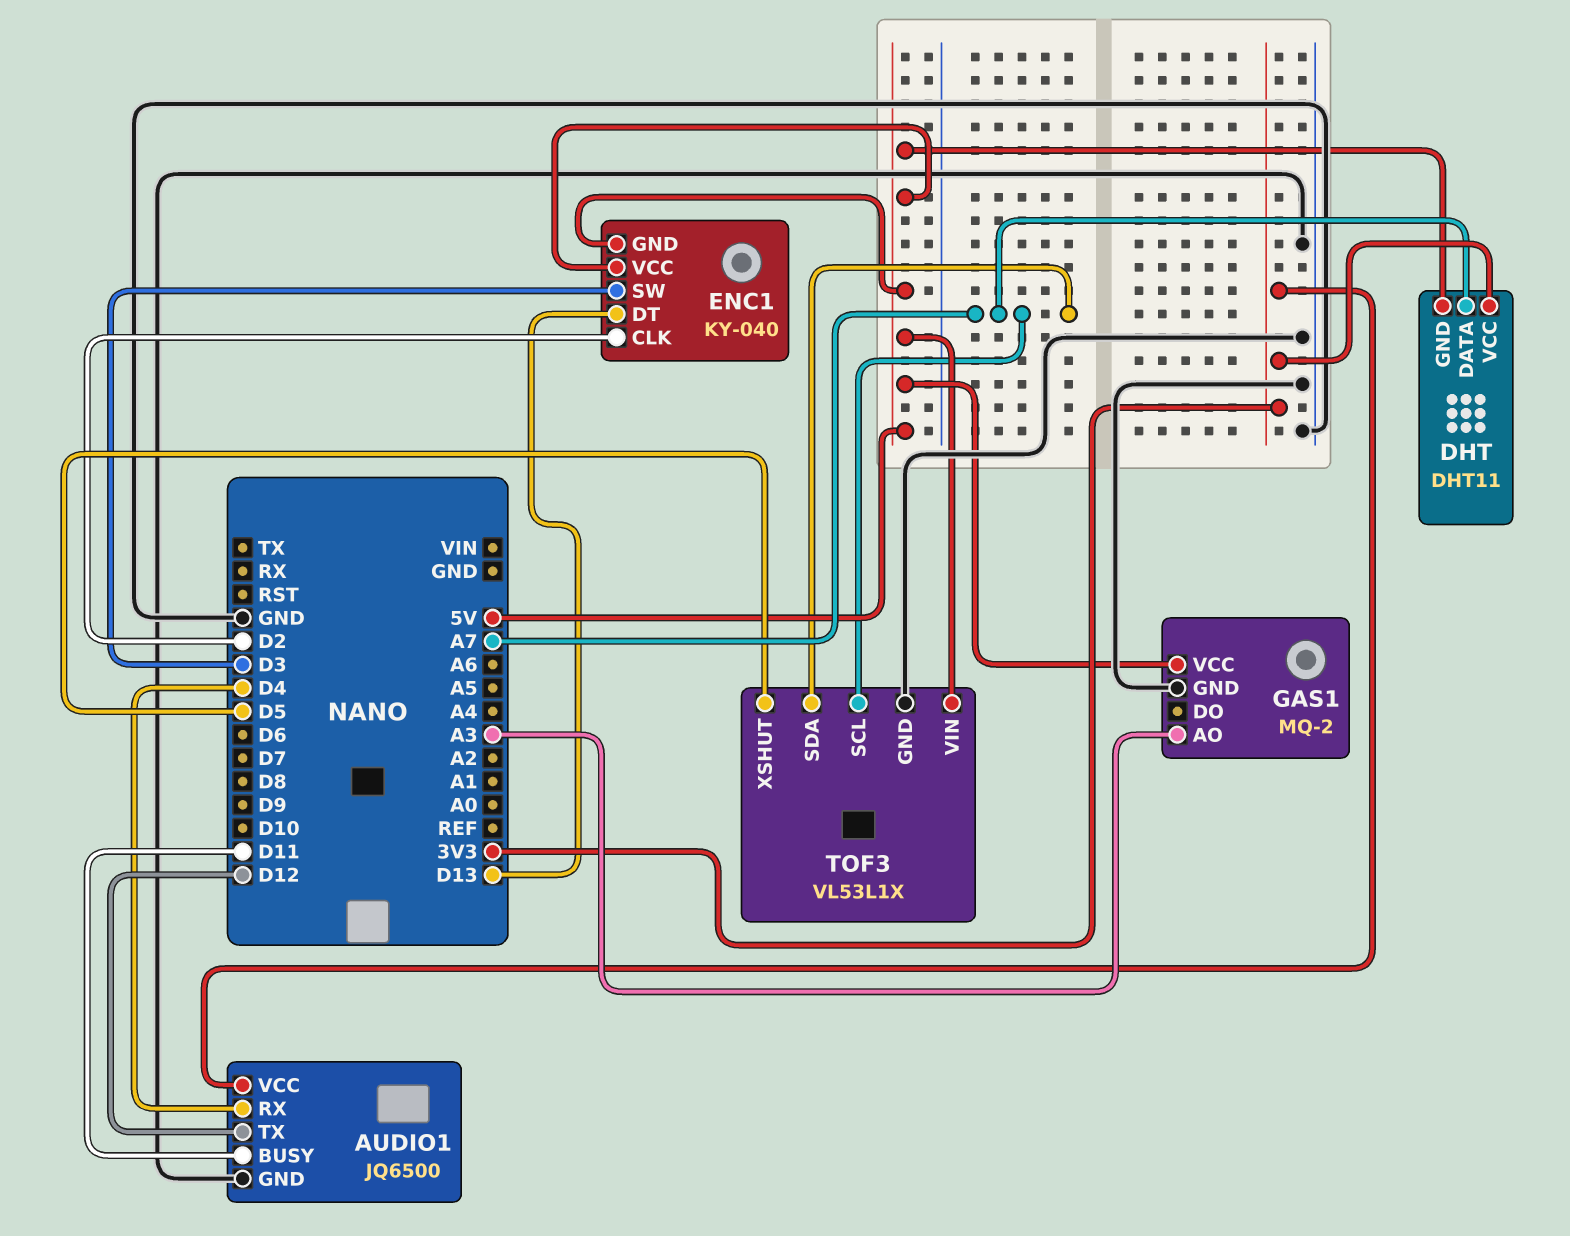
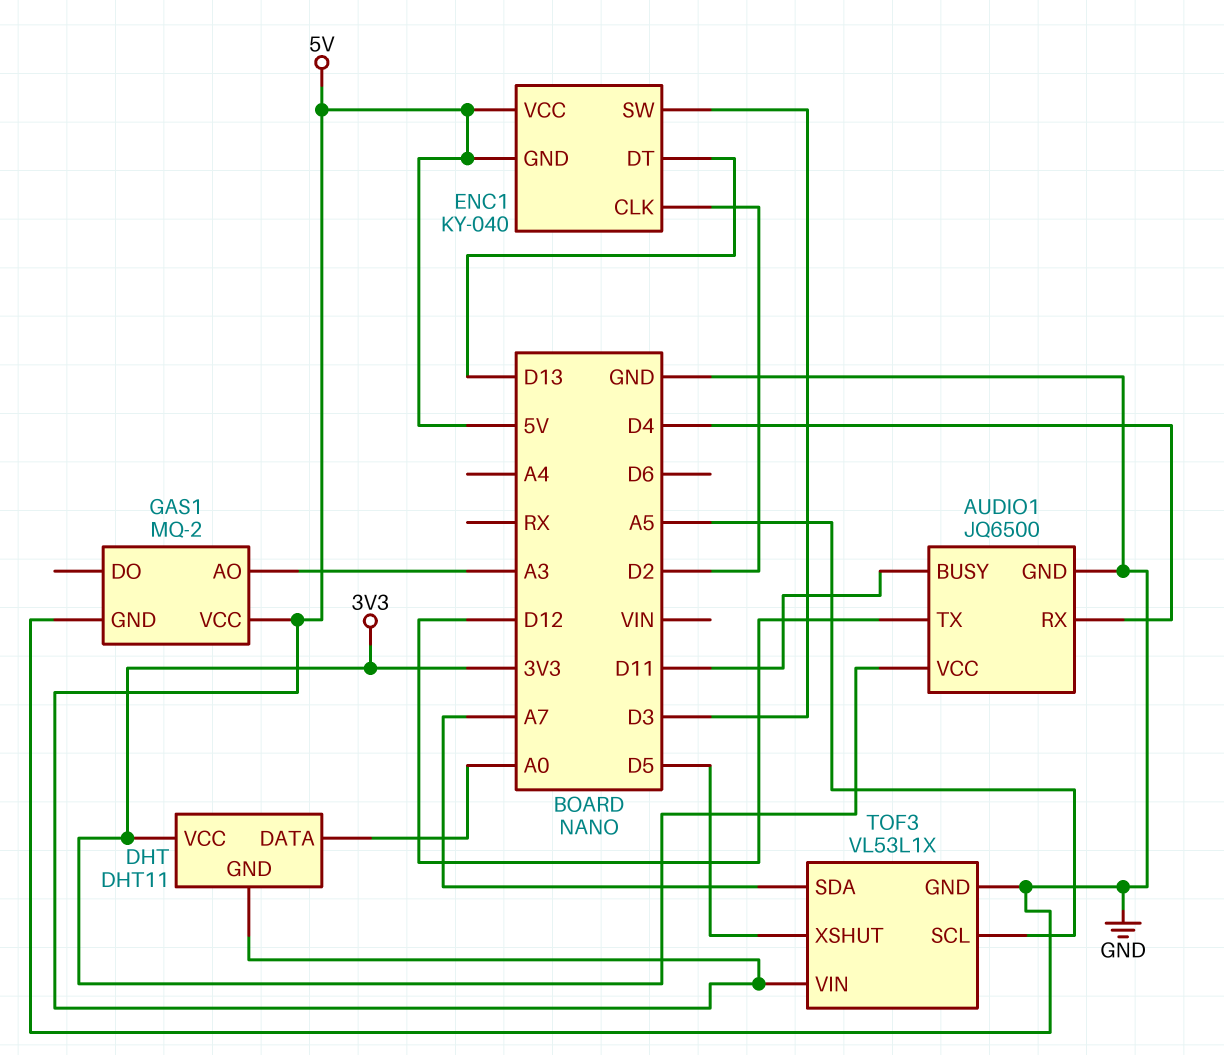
DHT pin DATA: A7 -> A0
TOF3 pin SCL: A7 -> A5

